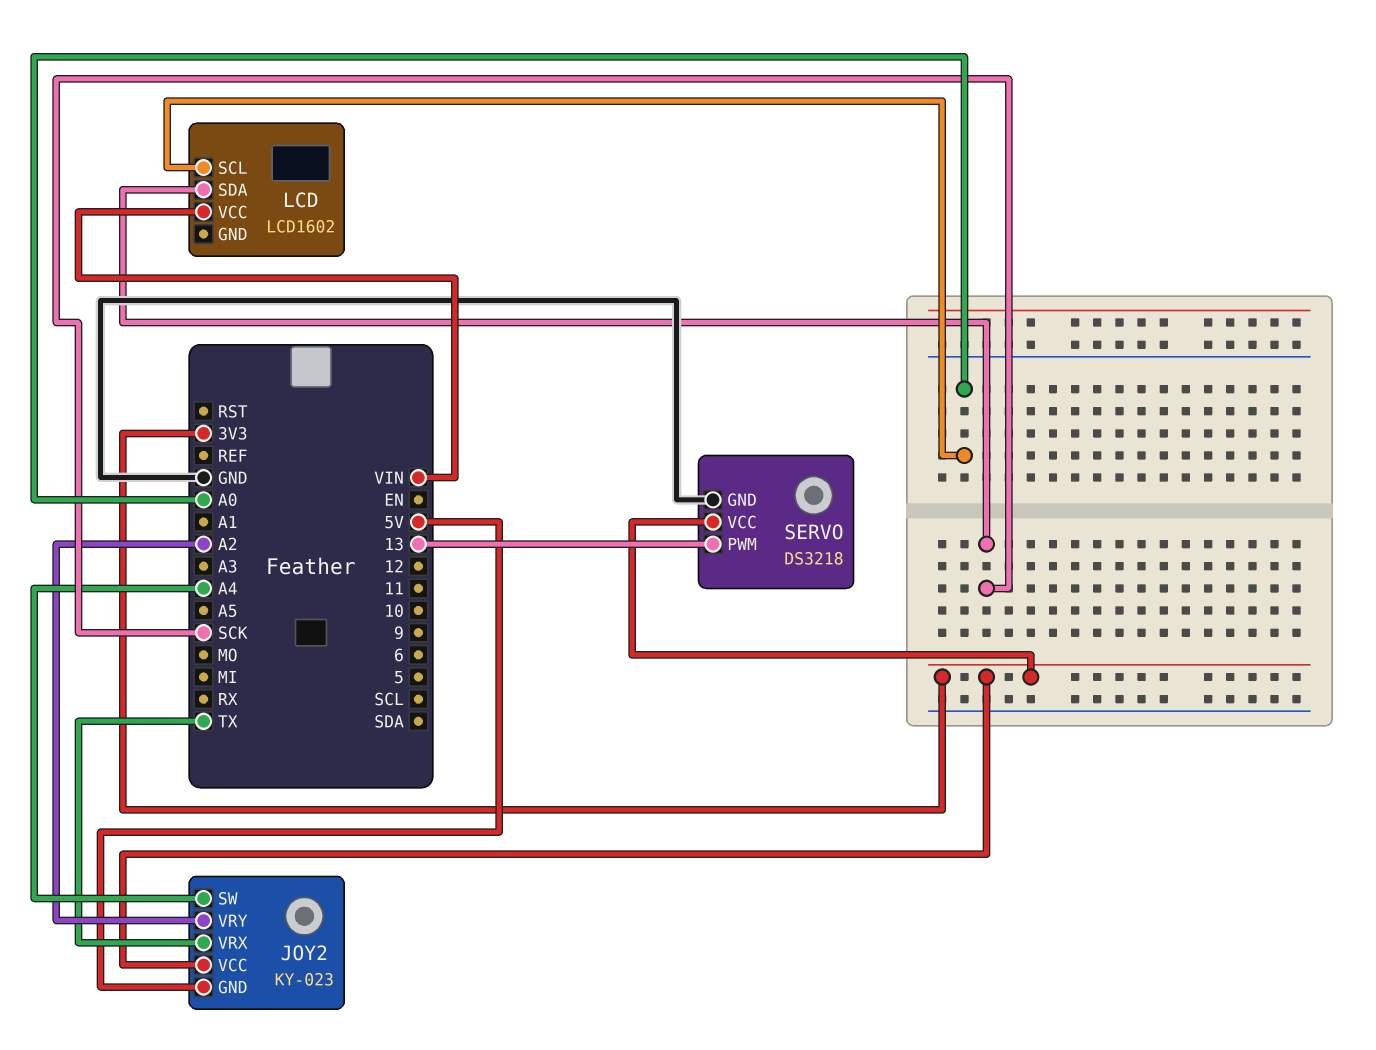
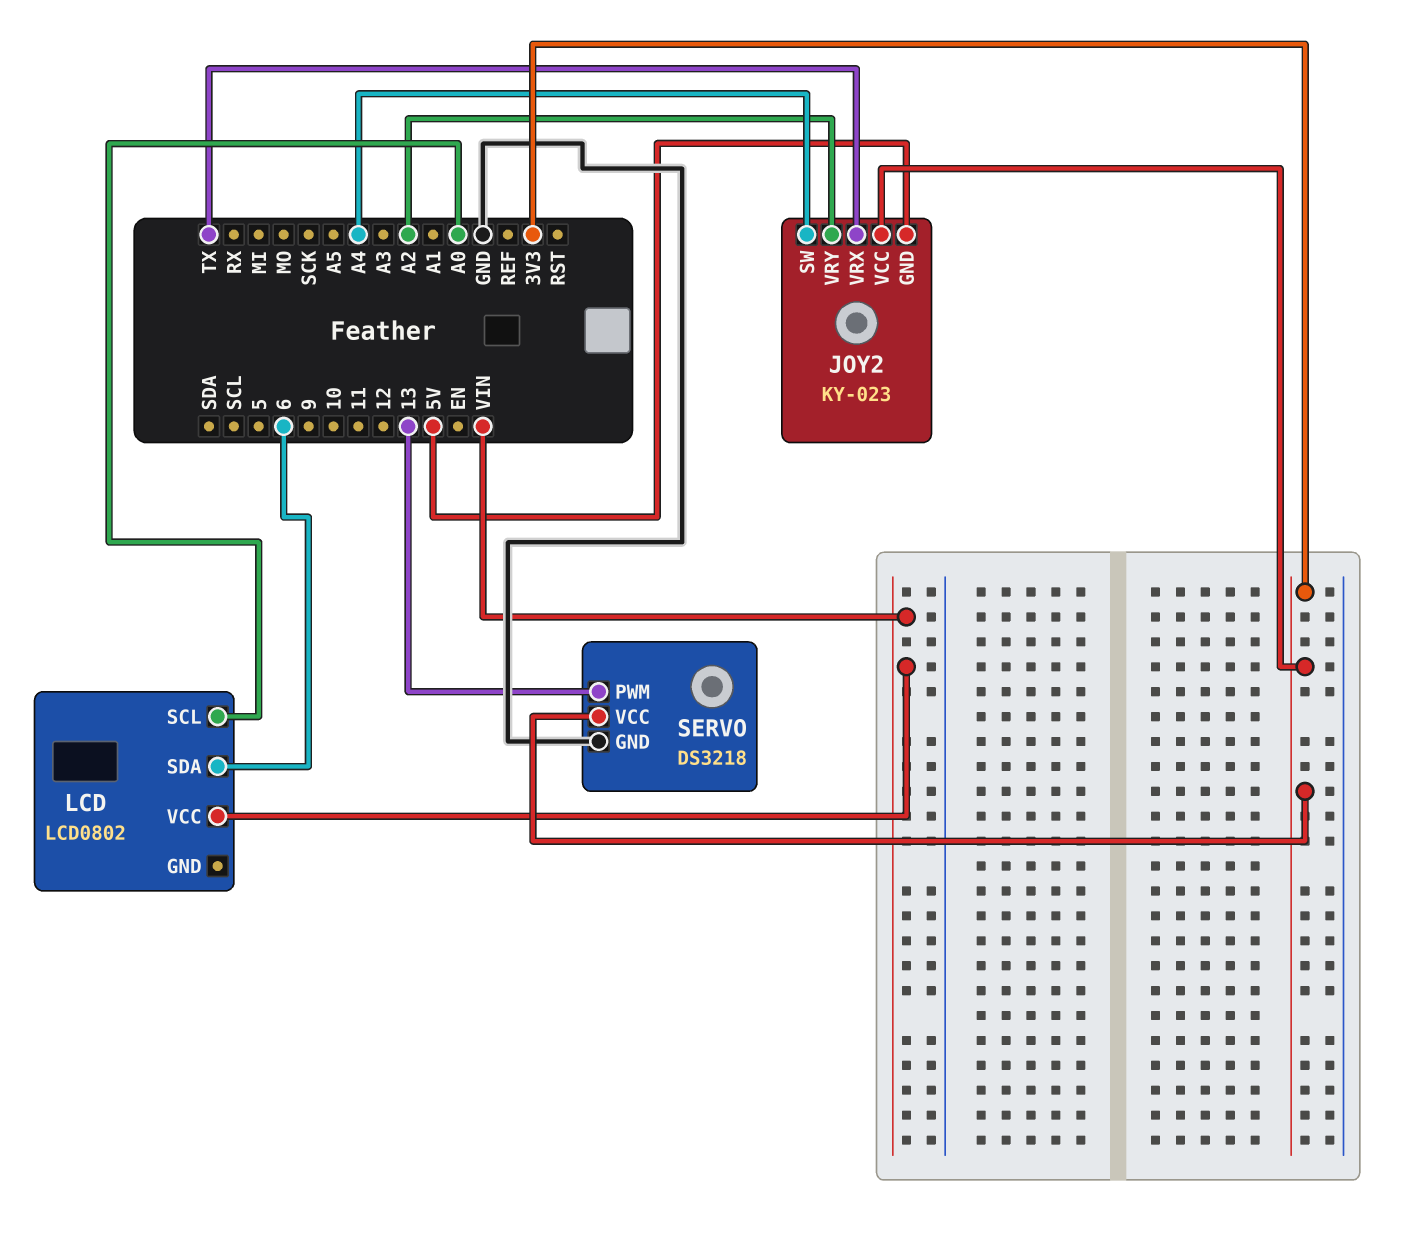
LCD: LCD1602 -> LCD0802
LCD pin SDA: SCK -> 6

